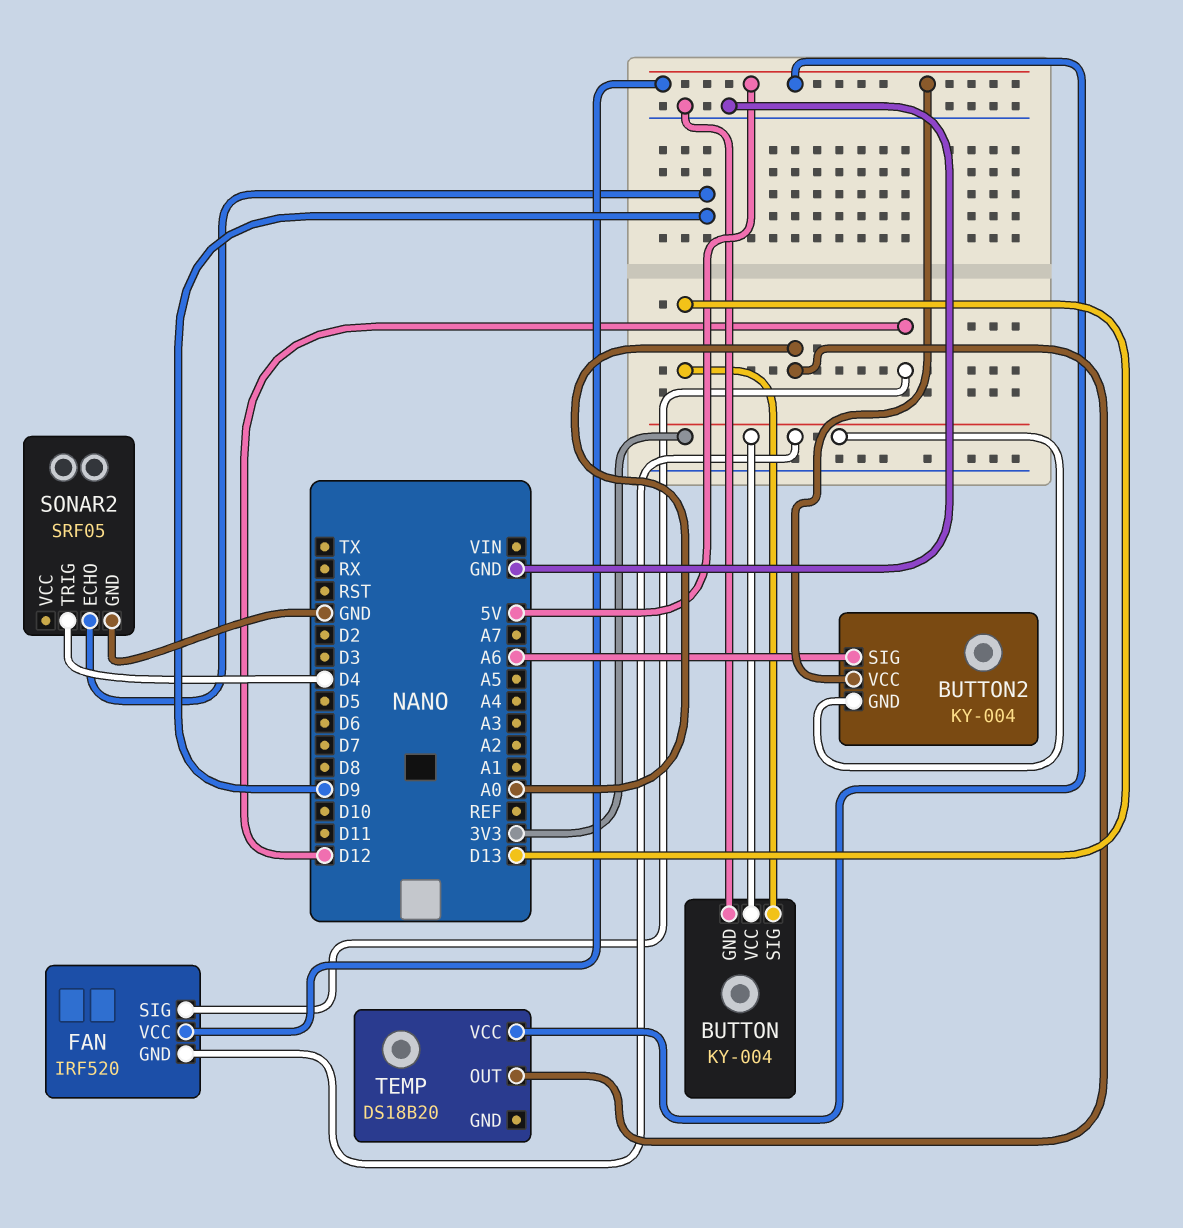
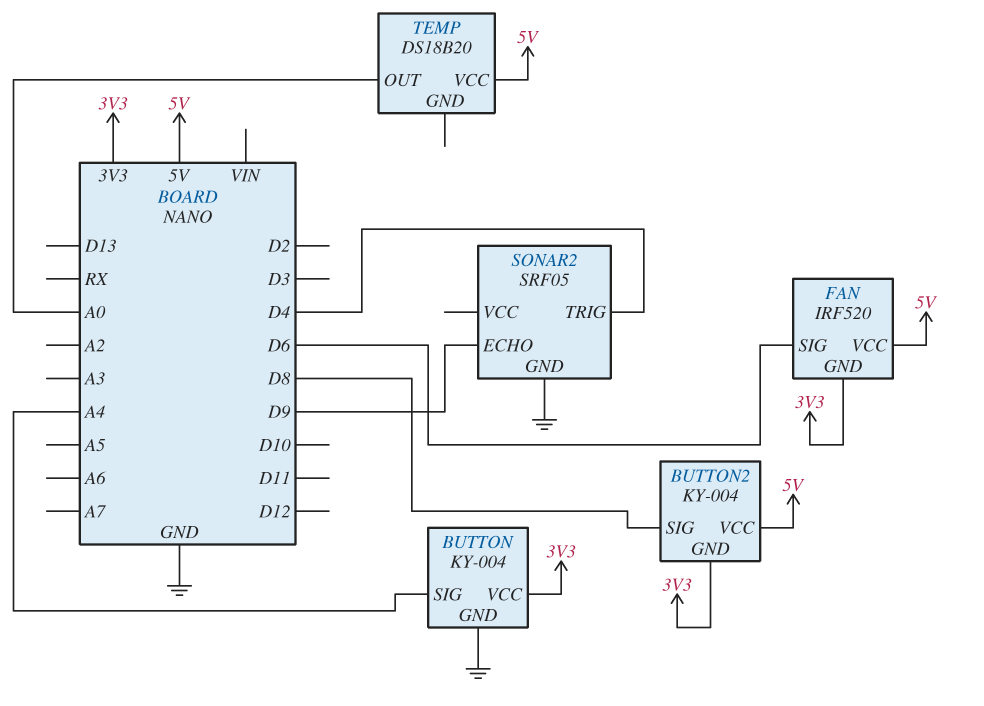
BUTTON pin SIG: D13 -> A4
BUTTON2 pin SIG: A6 -> D8
FAN pin SIG: D12 -> D6

